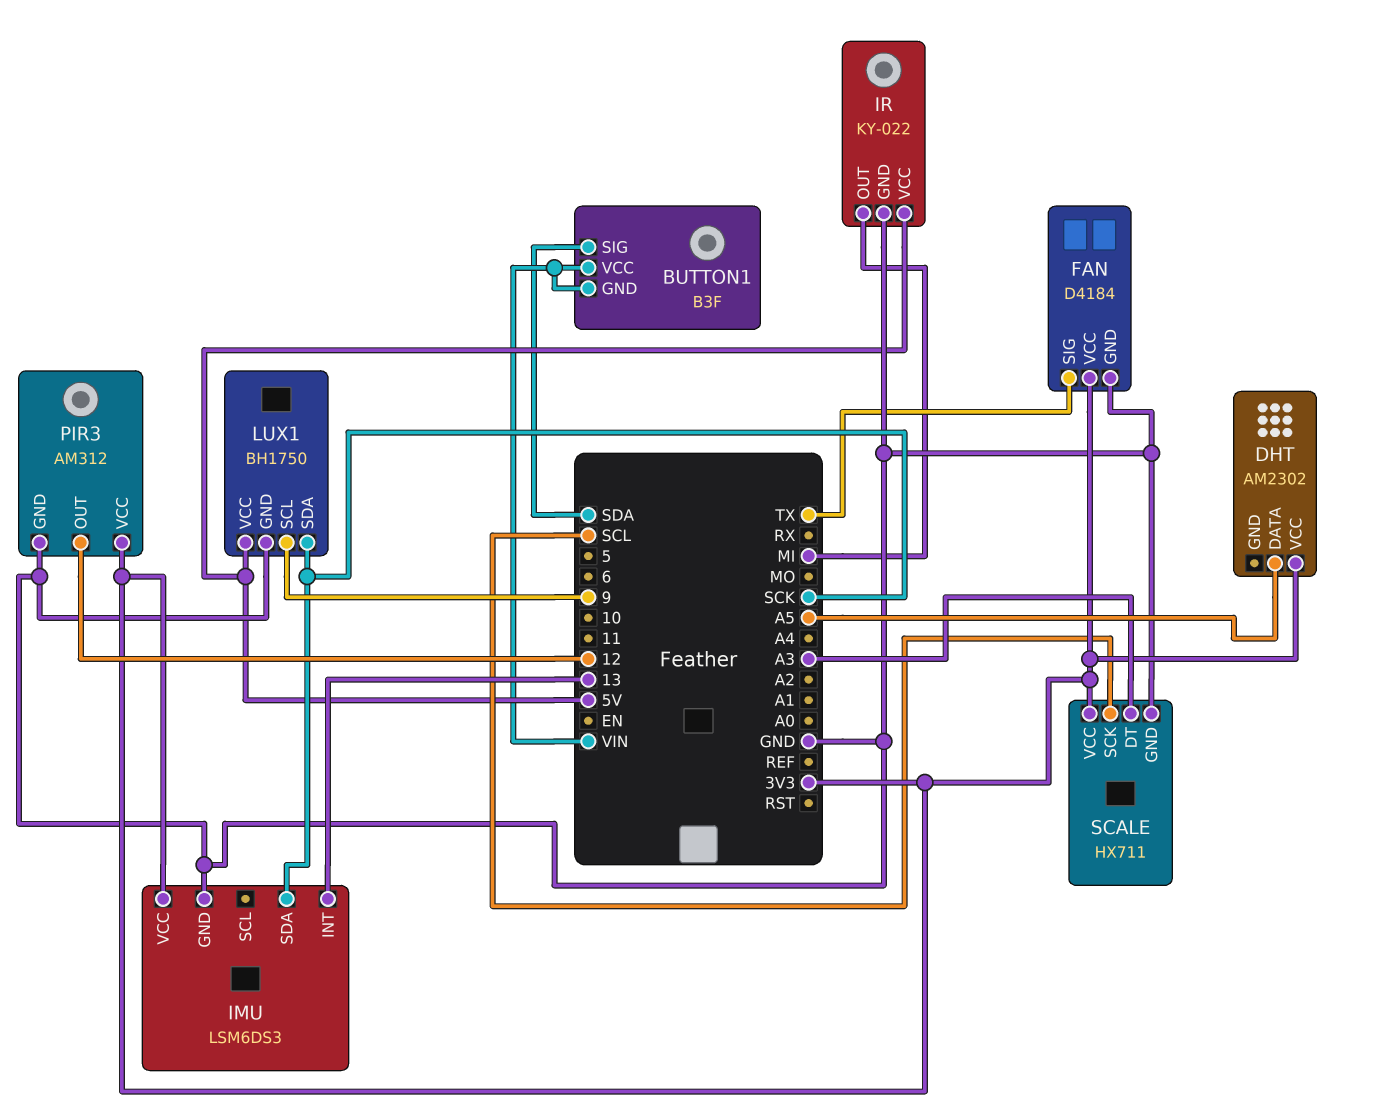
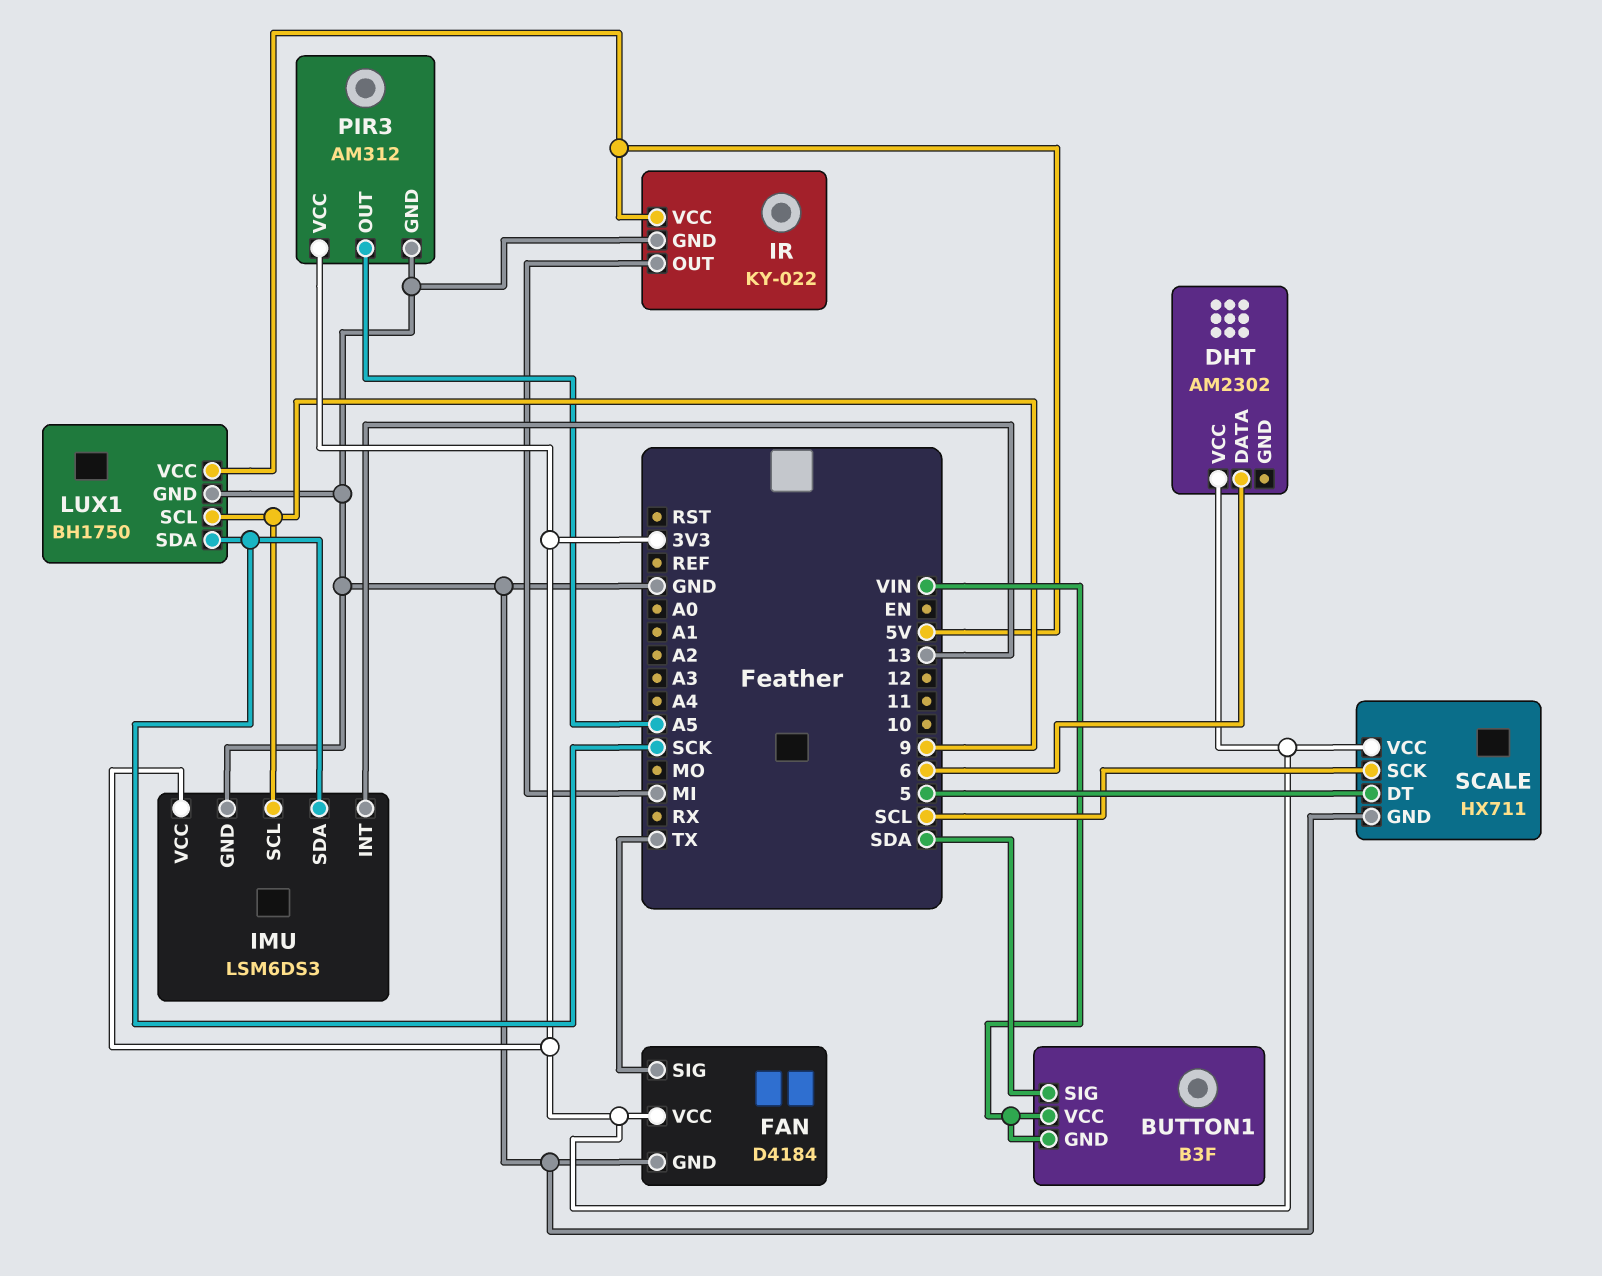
DHT pin DATA: A5 -> 6
IMU pin SCL: none -> 9
PIR3 pin OUT: 12 -> A5
SCALE pin DT: A3 -> 5

